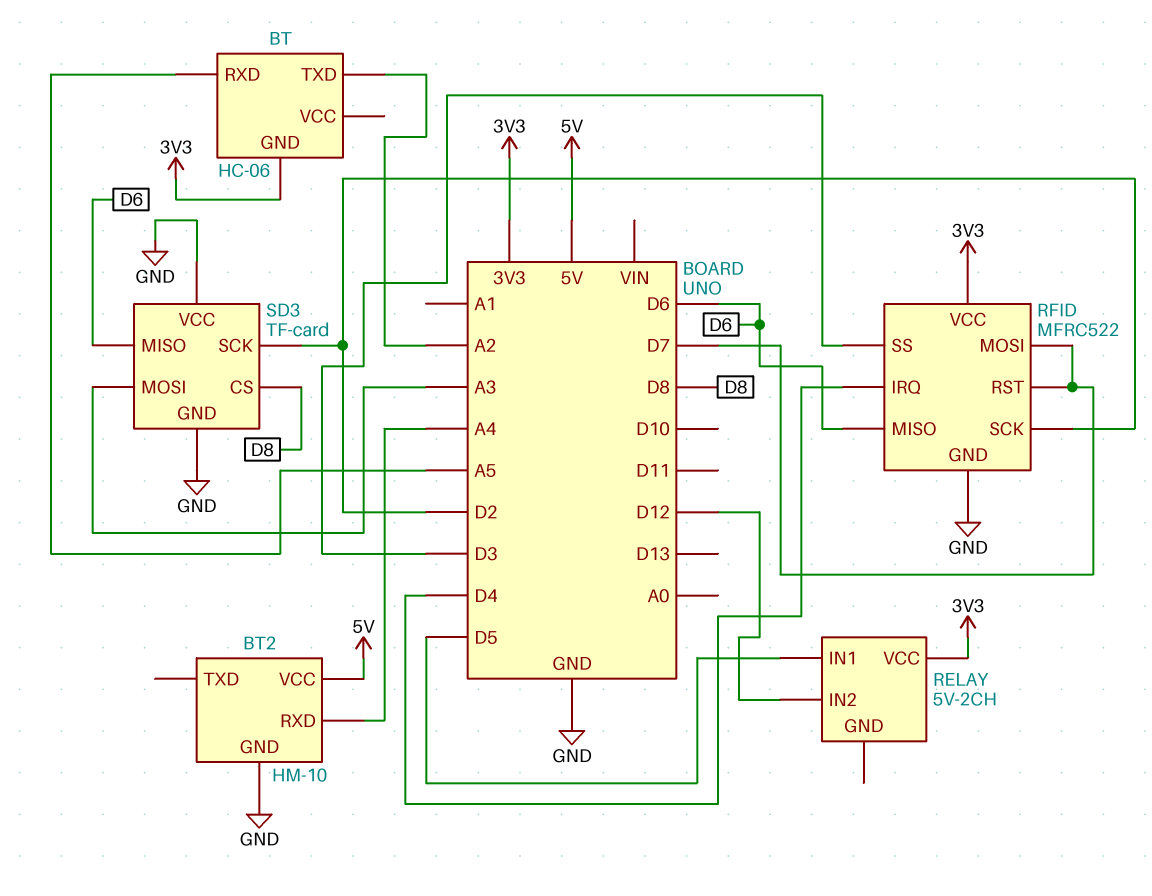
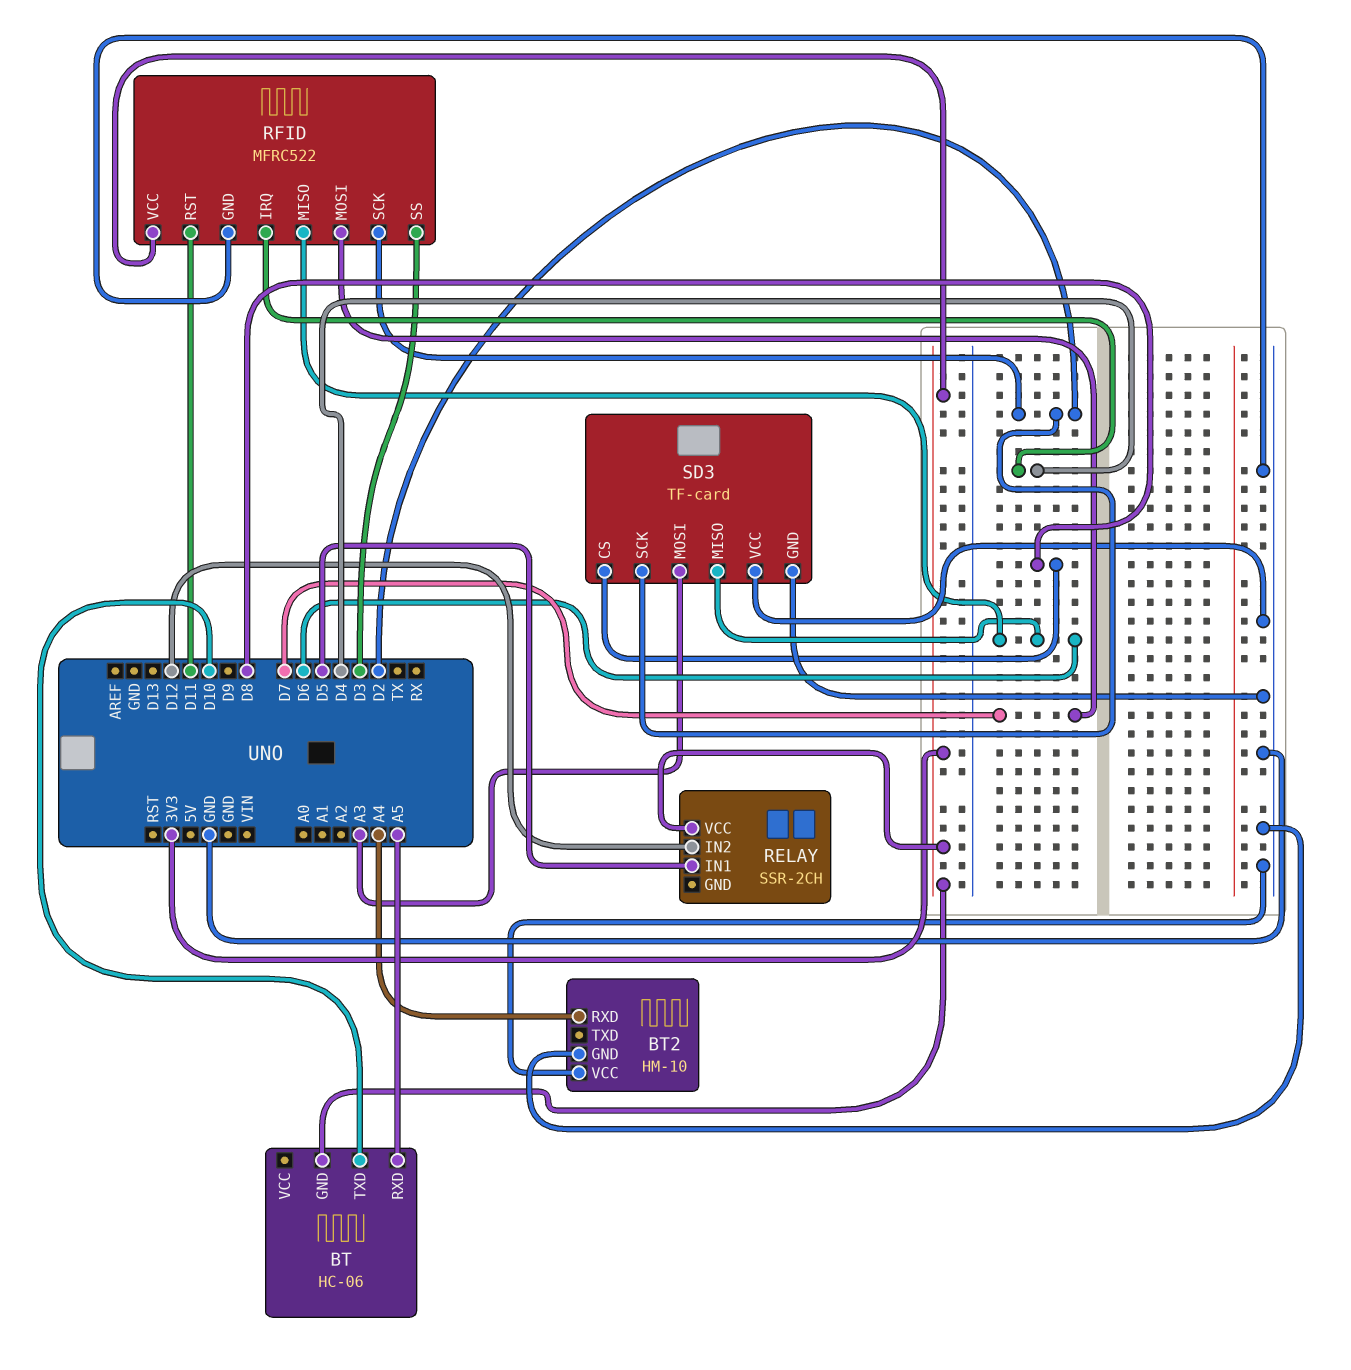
BT pin TXD: A2 -> D10
BT2 pin VCC: 5V -> GND
RELAY: 5V-2CH -> SSR-2CH
RFID pin RST: D7 -> D11

